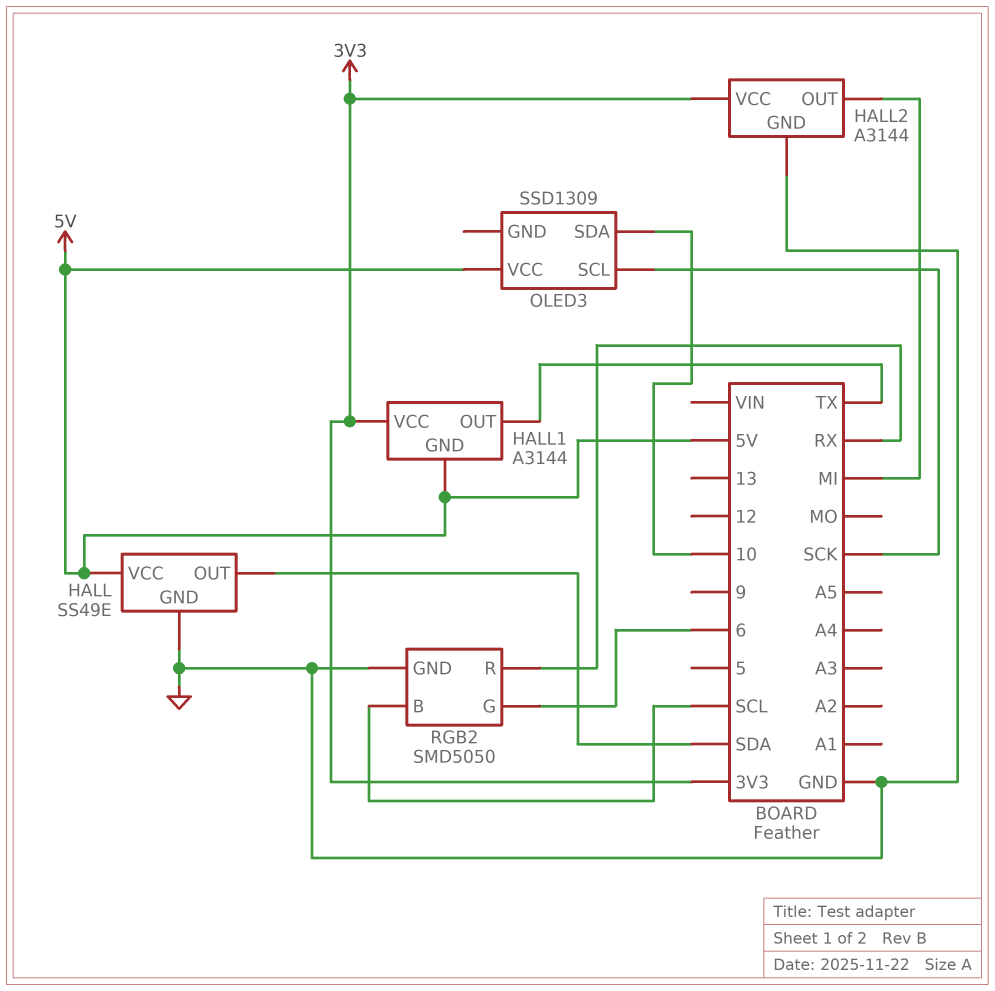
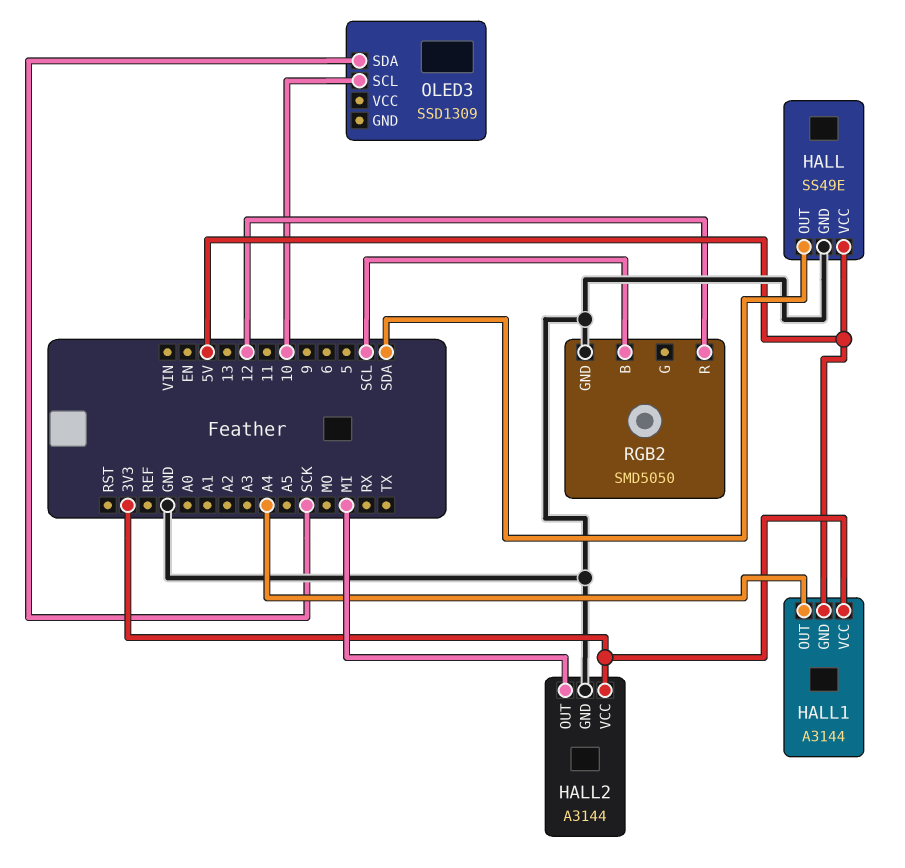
HALL1 pin OUT: TX -> A4
OLED3 pin SCL: SCK -> 10
OLED3 pin SDA: 10 -> SCK
OLED3 pin VCC: 5V -> none
RGB2 pin G: 6 -> none
RGB2 pin R: RX -> 12

